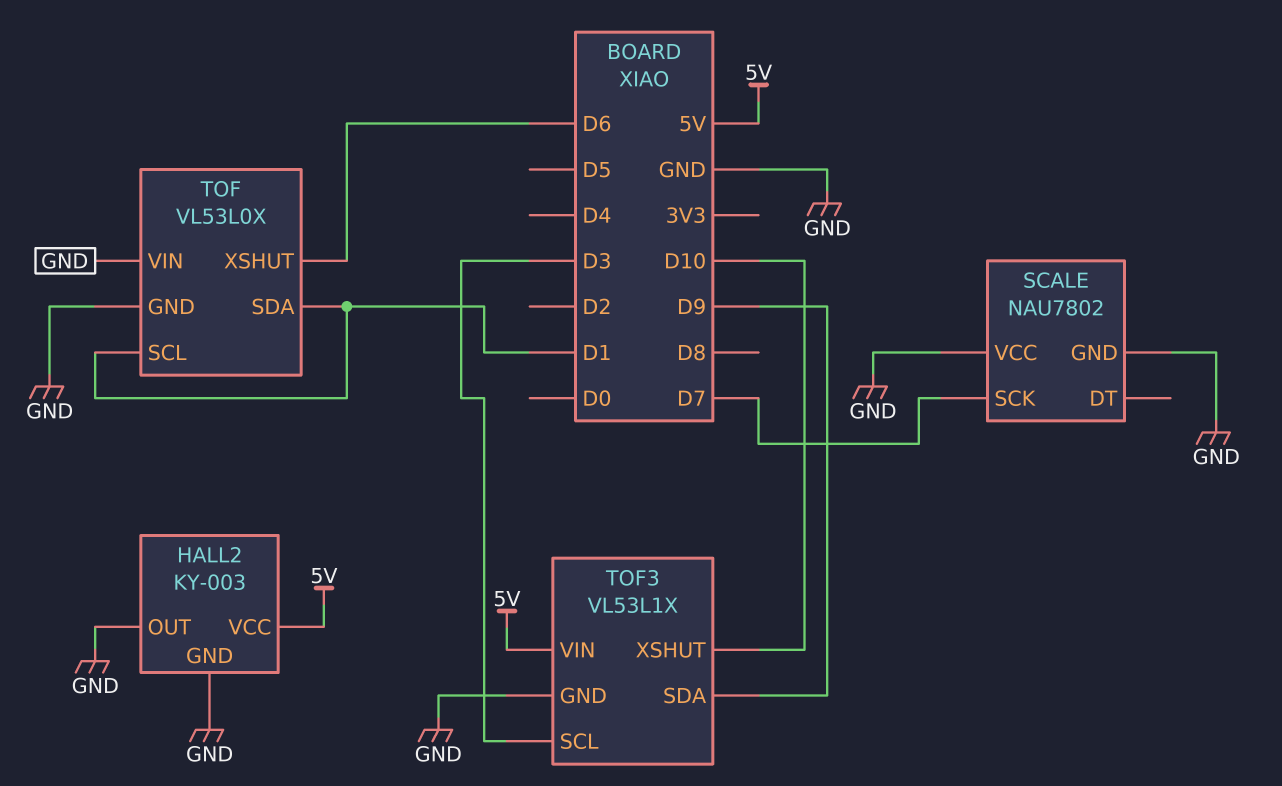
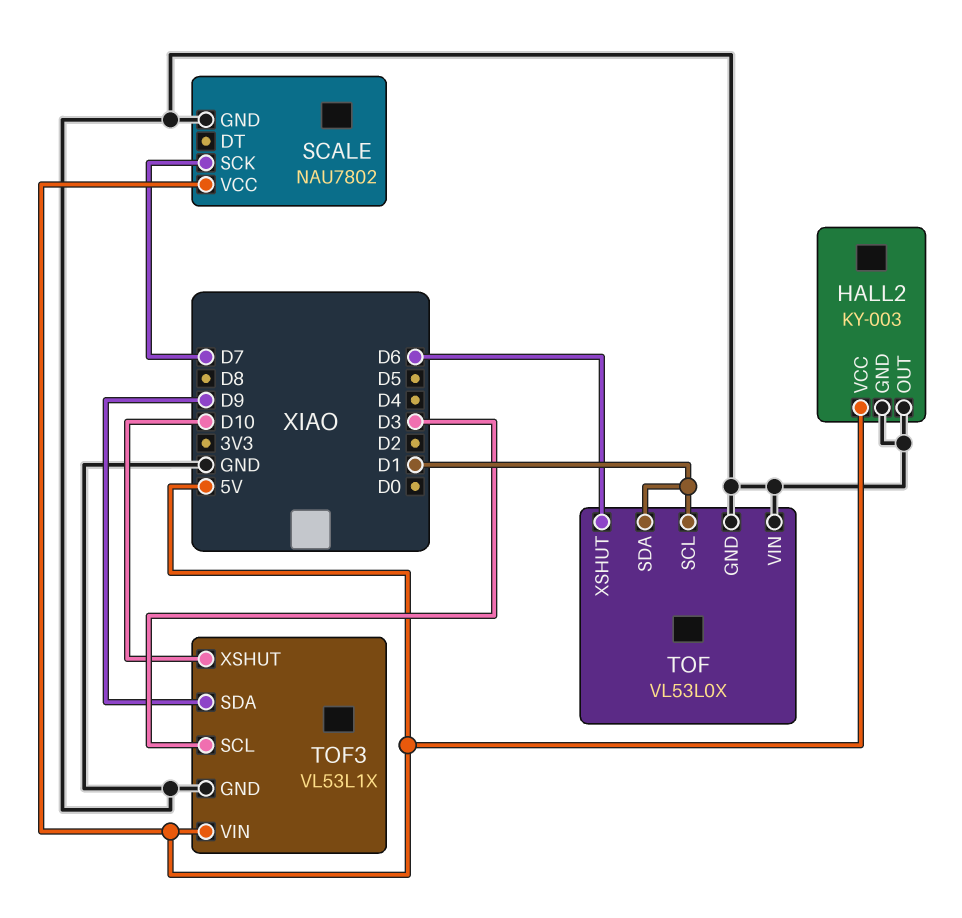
SCALE pin VCC: GND -> 5V

